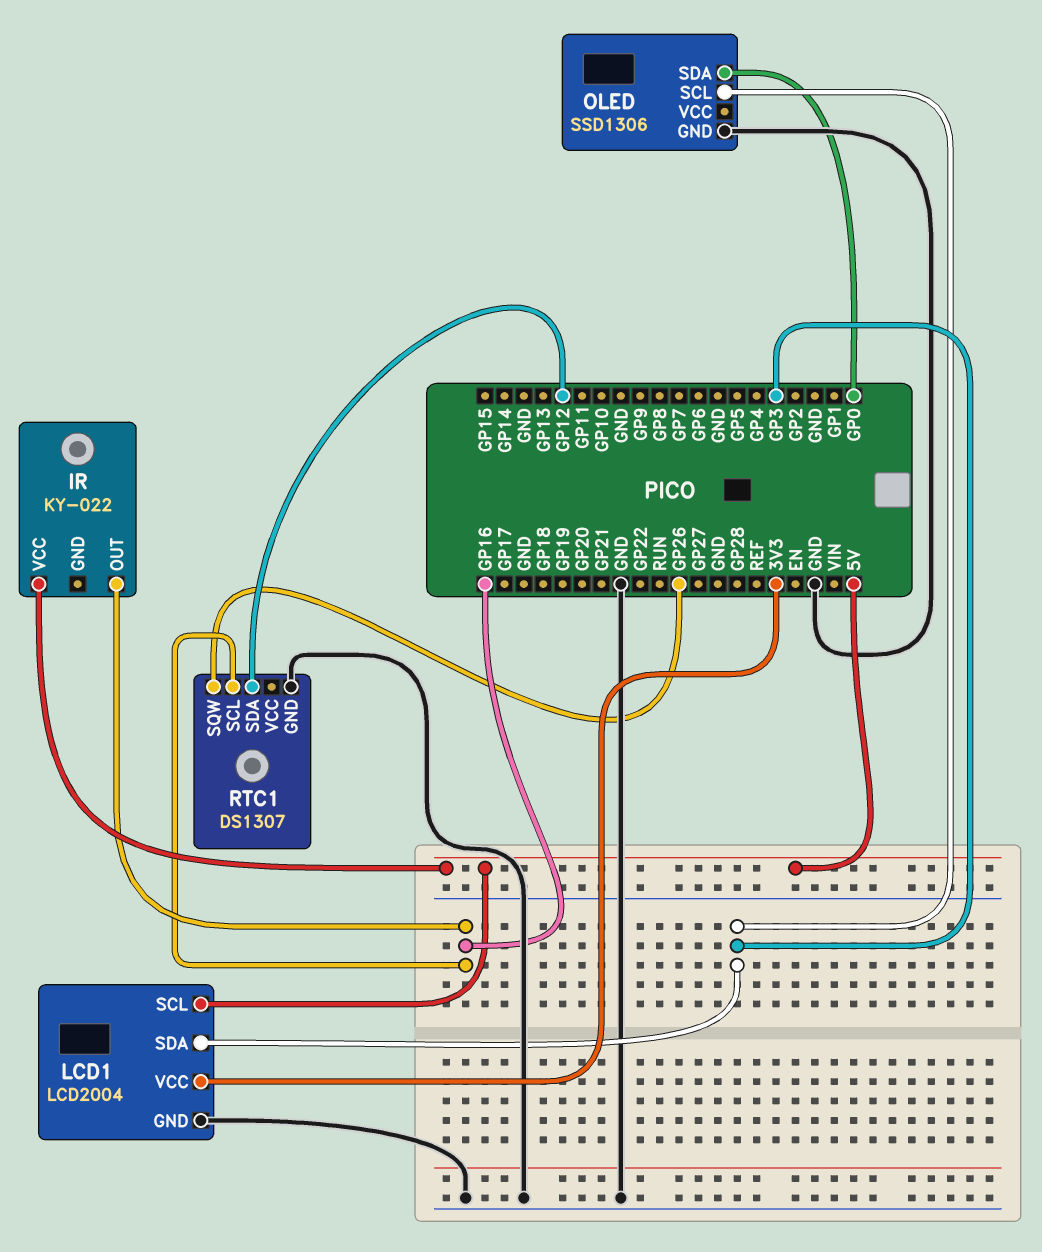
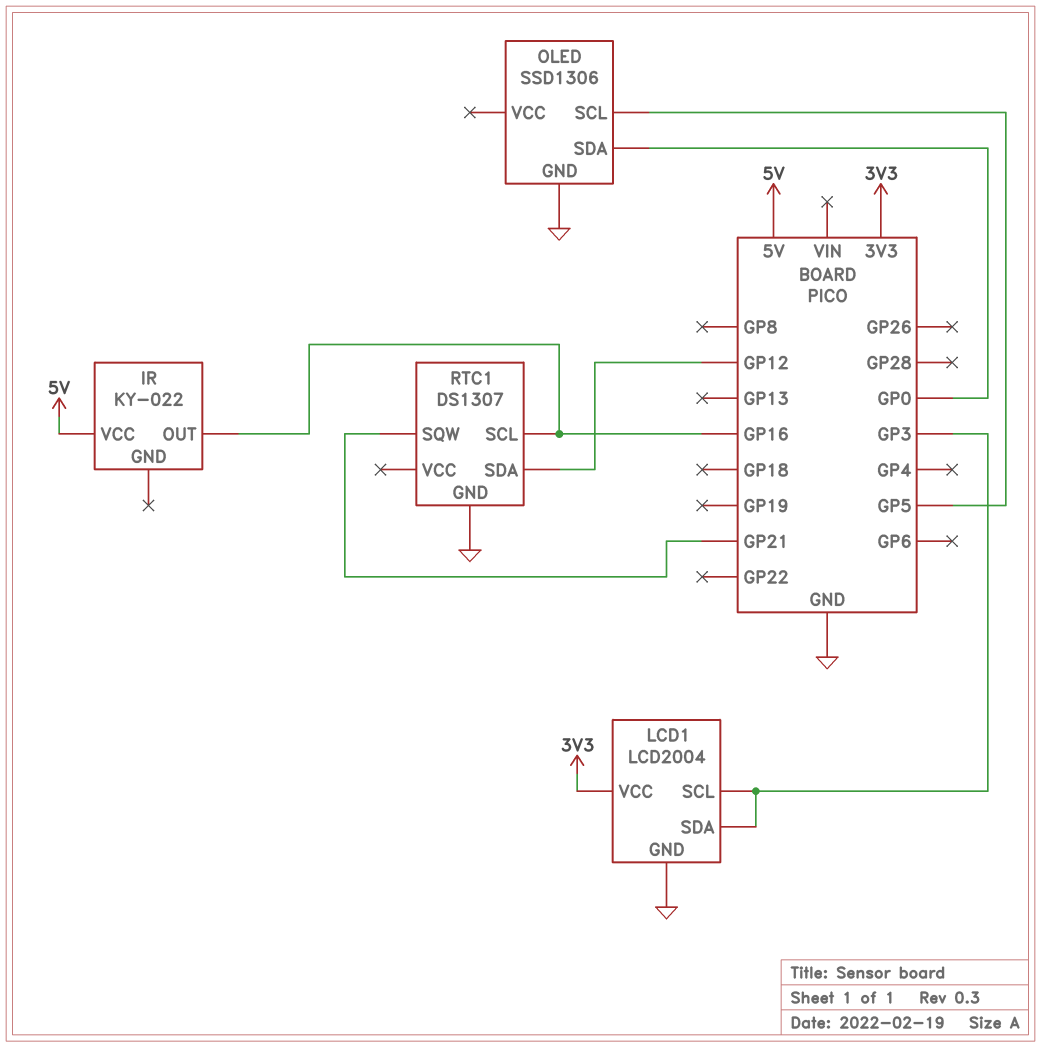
LCD1 pin SCL: 5V -> GP3
OLED pin SCL: GP3 -> GP5
RTC1 pin SQW: GP26 -> GP21

